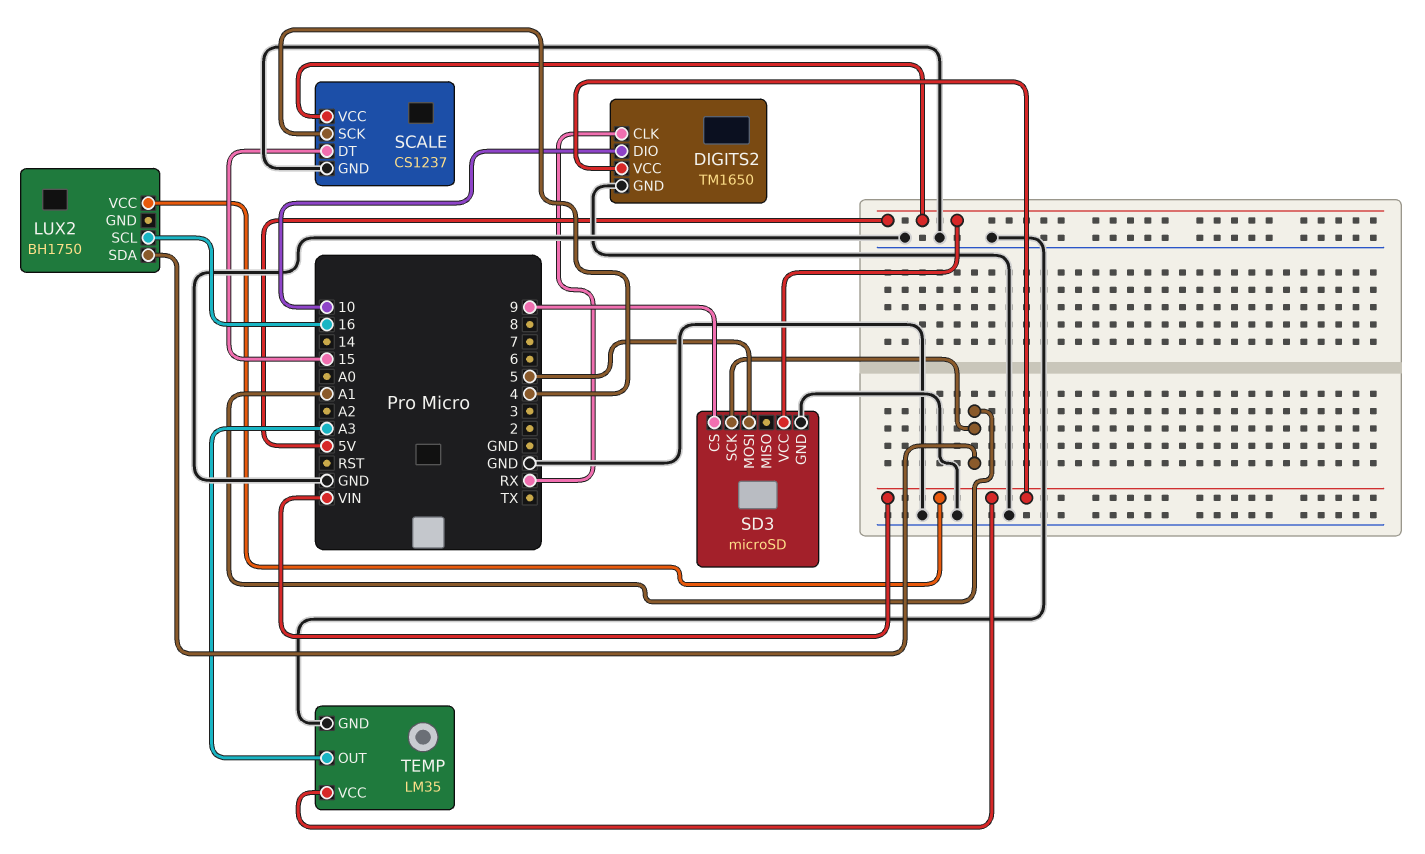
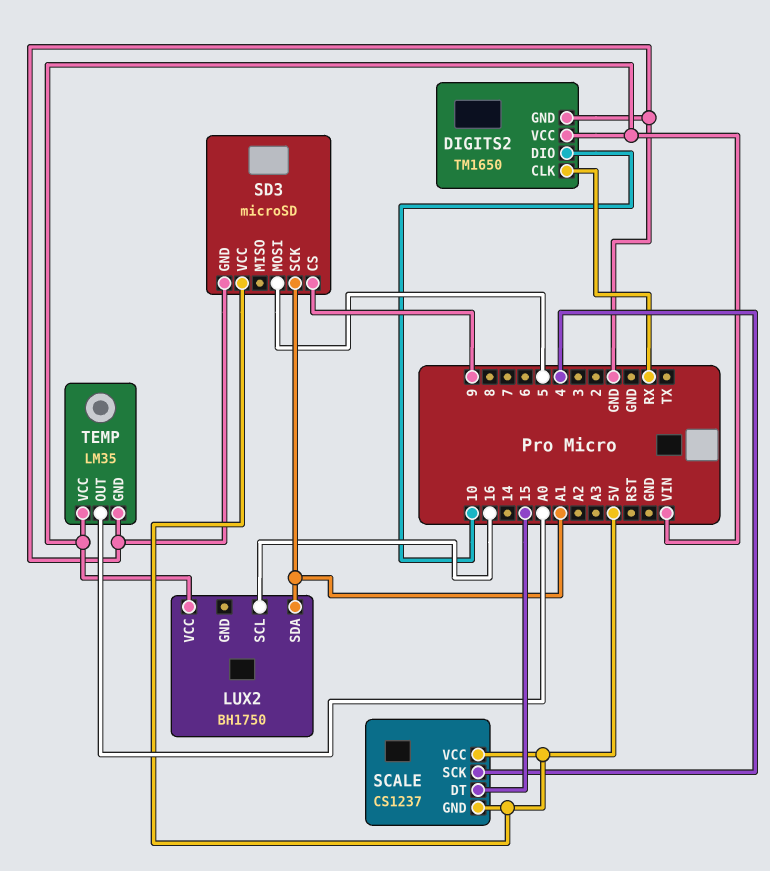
SCALE pin GND: GND -> 5V
TEMP pin OUT: A3 -> A0

